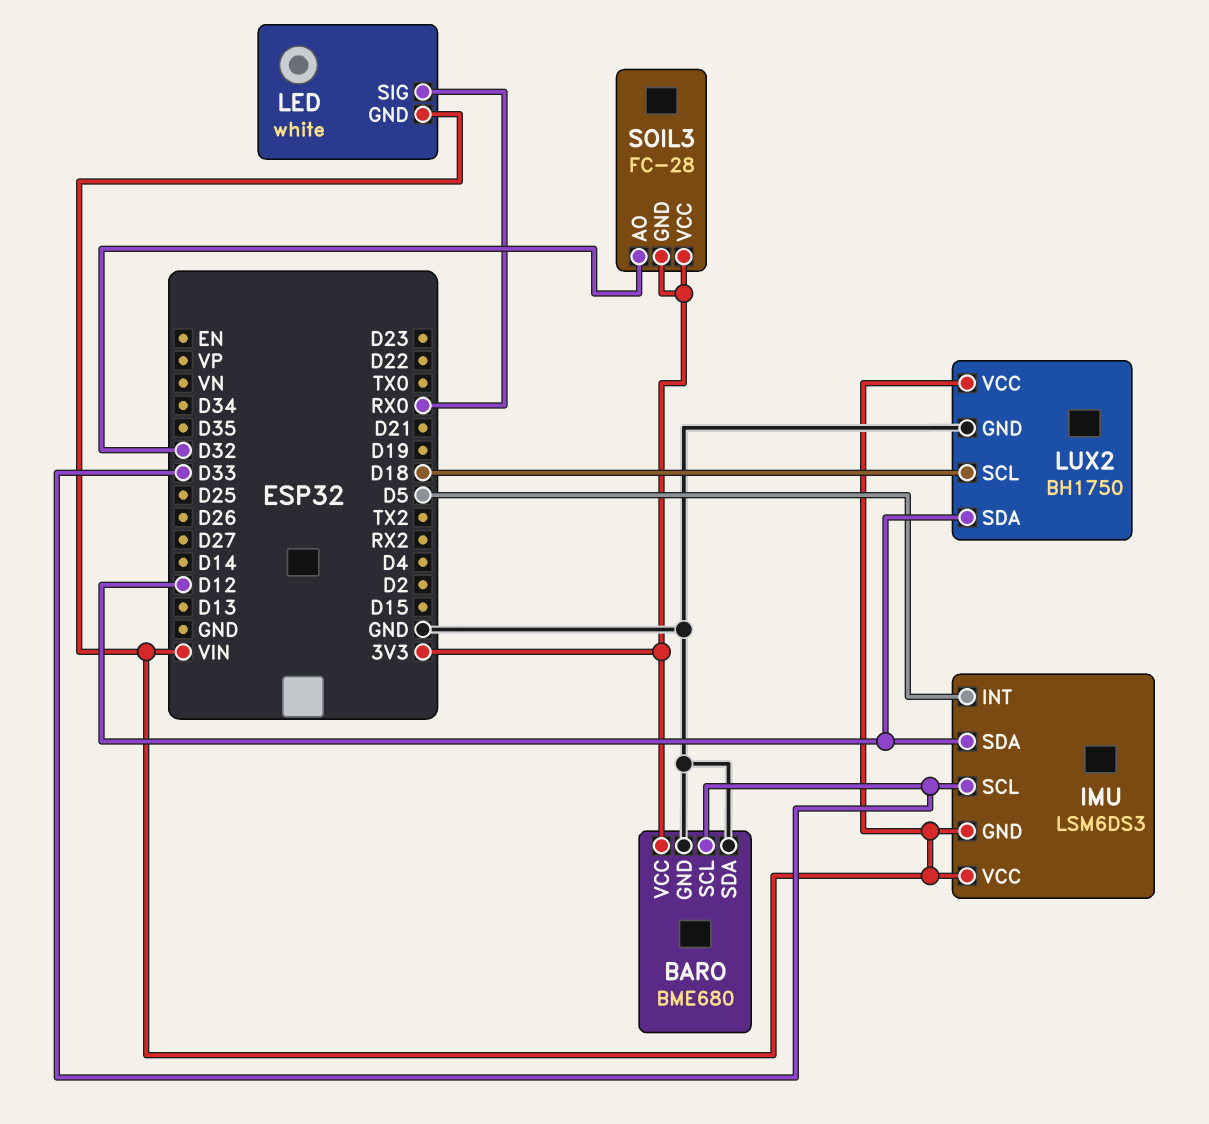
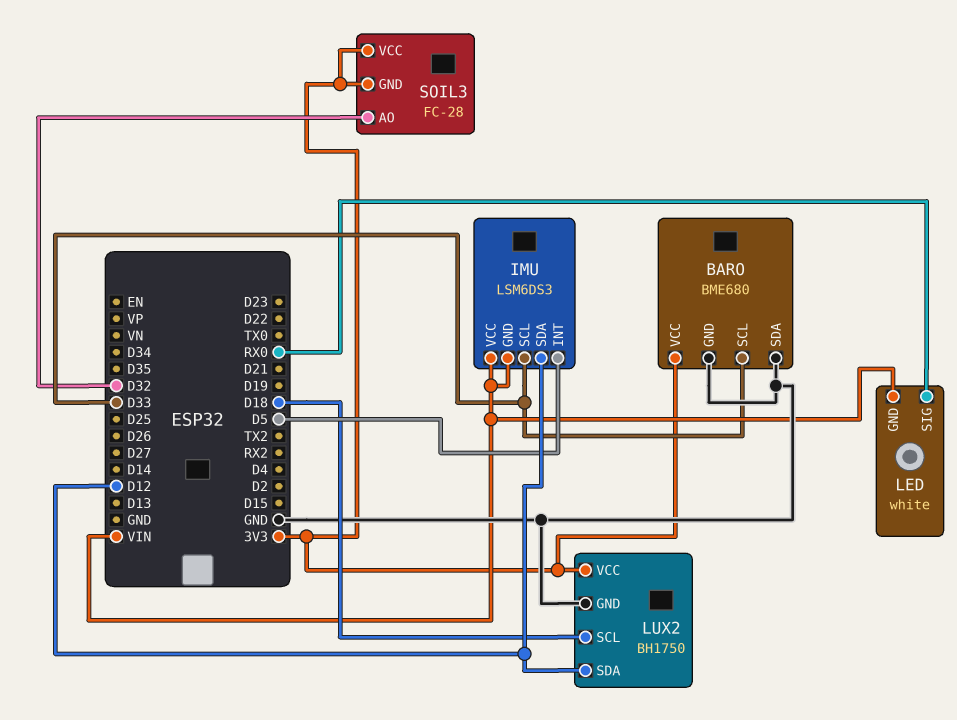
LUX2 pin VCC: VIN -> 3V3

